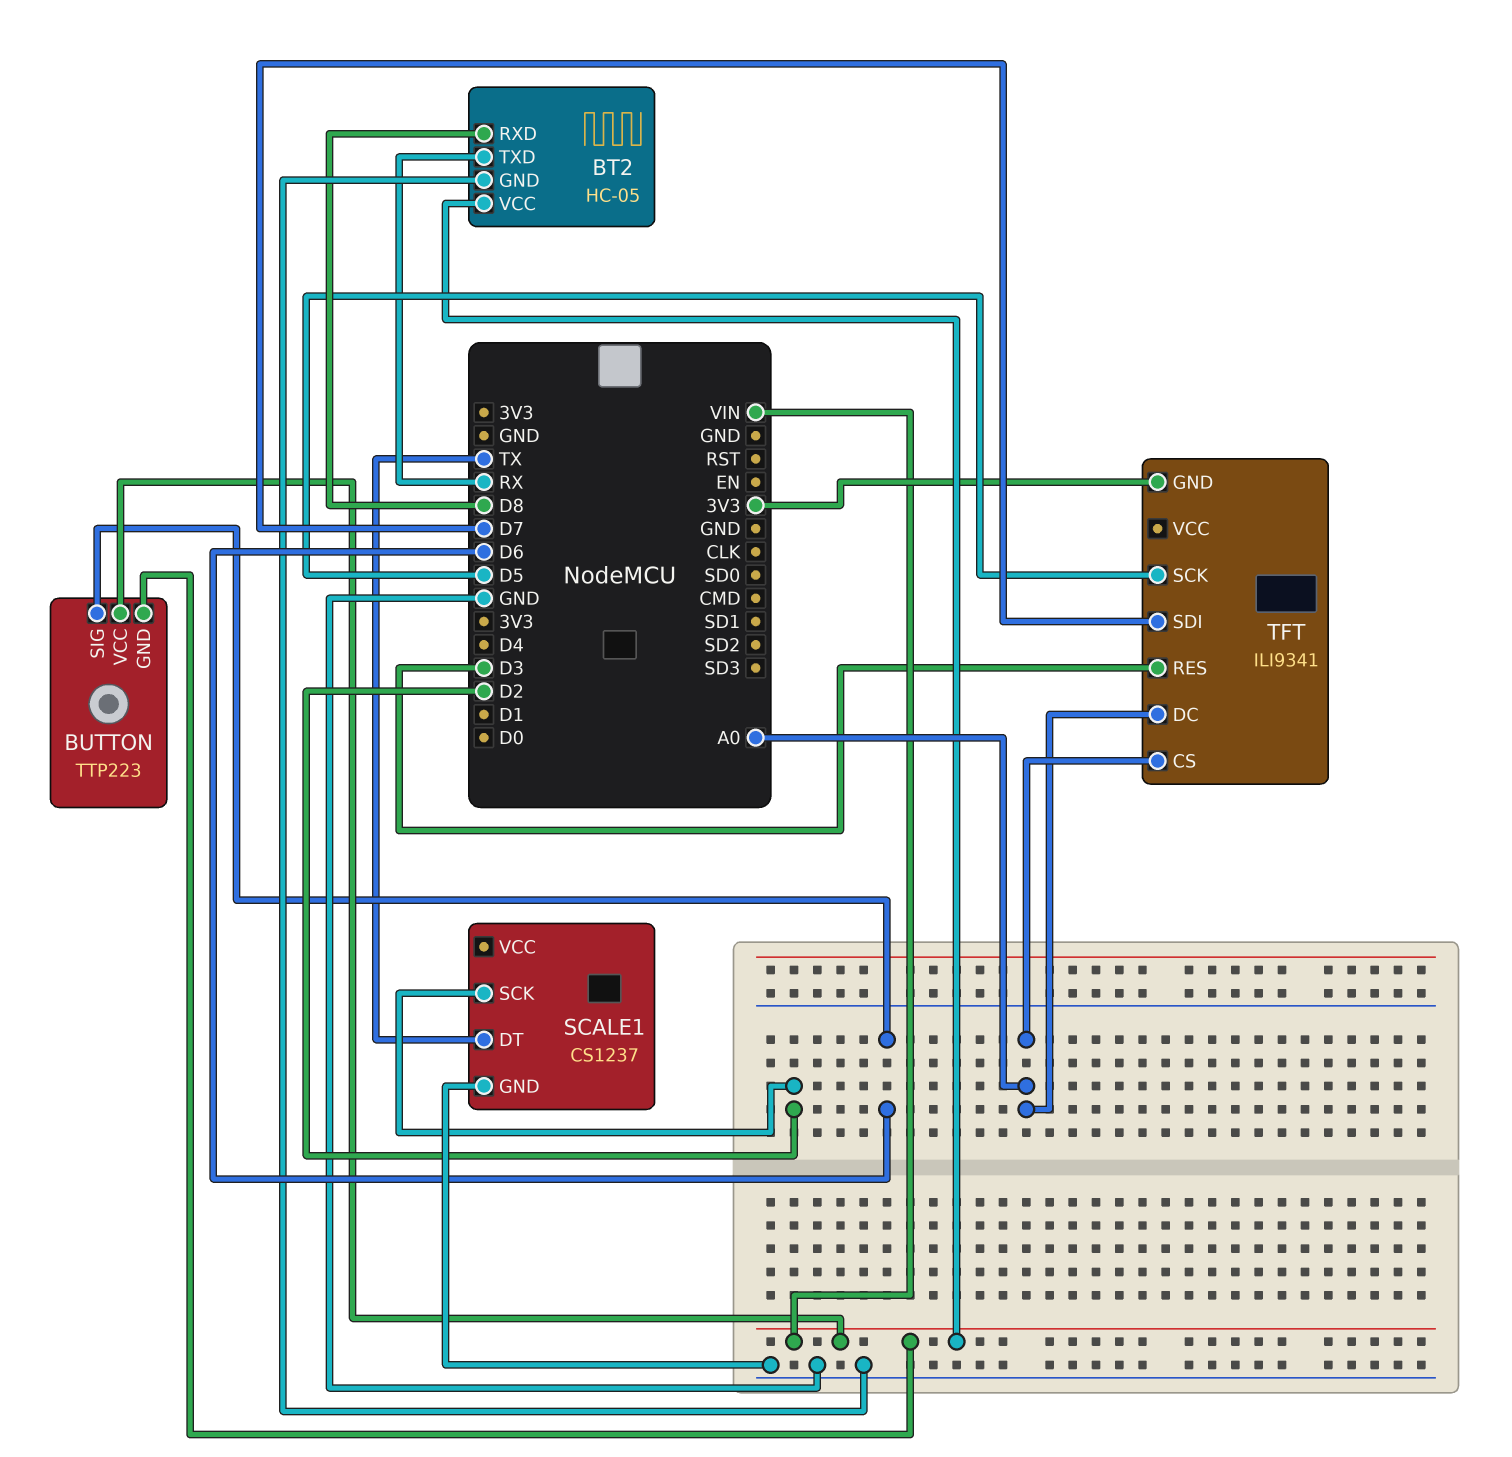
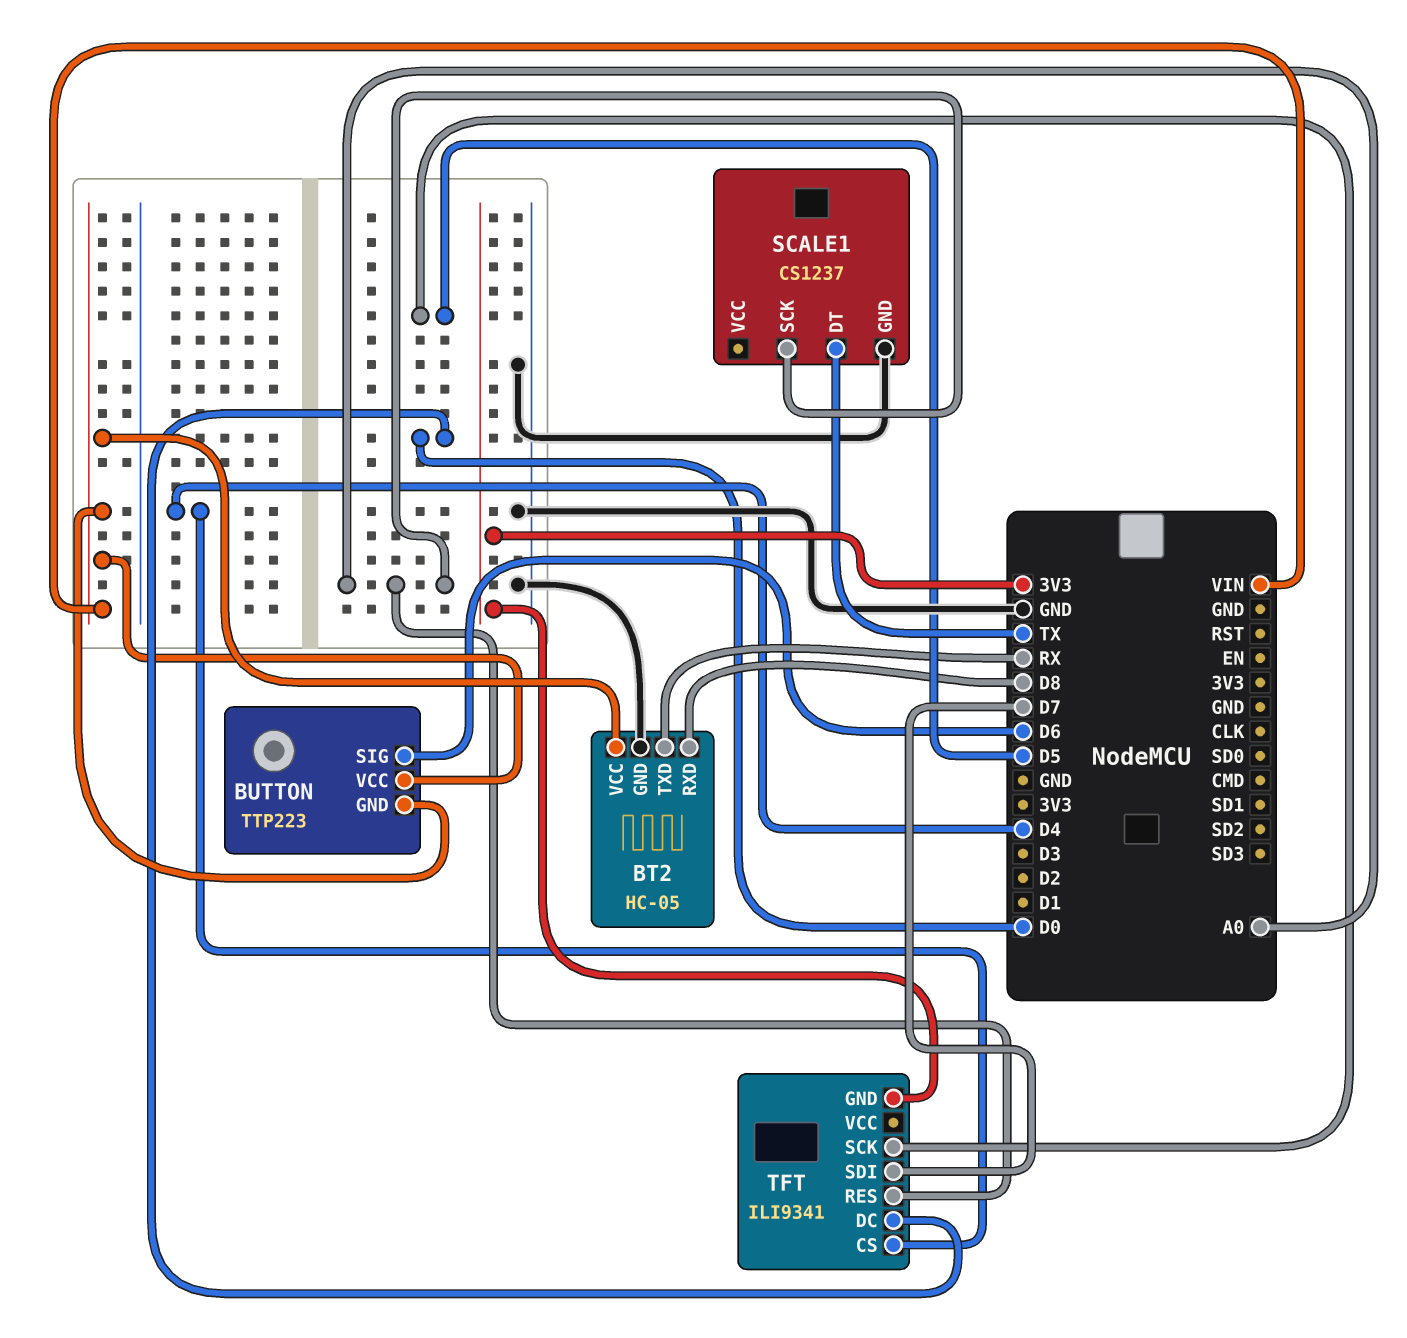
SCALE1 pin SCK: D2 -> A0
TFT pin CS: A0 -> D4
TFT pin DC: A0 -> D0
TFT pin RES: D3 -> A0

